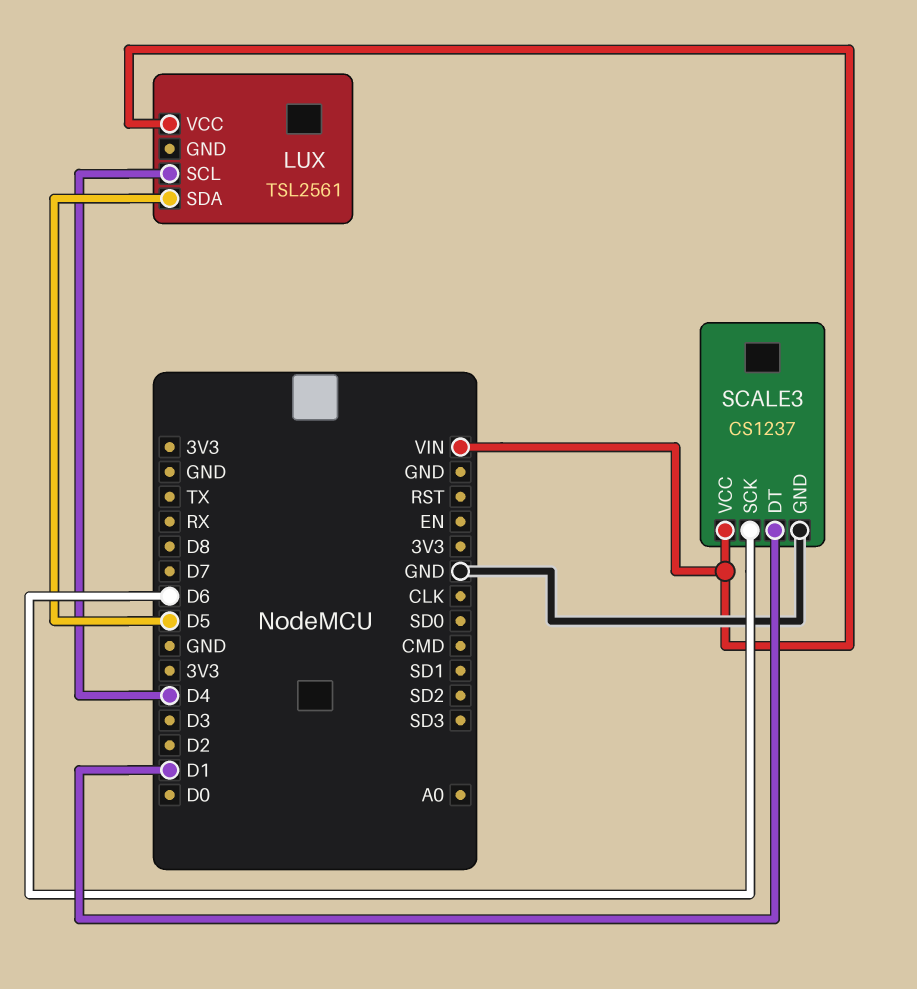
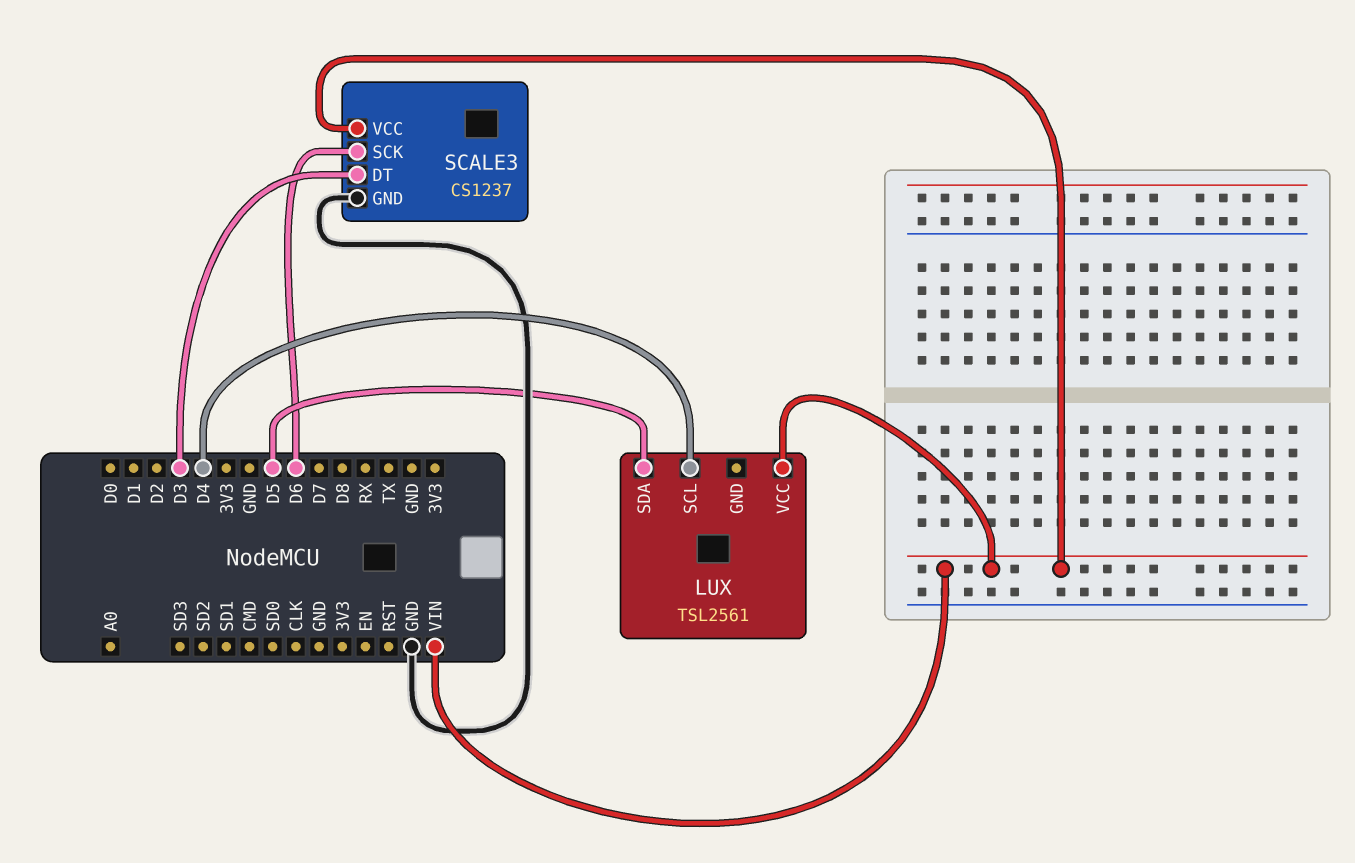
SCALE3 pin DT: D1 -> D3

